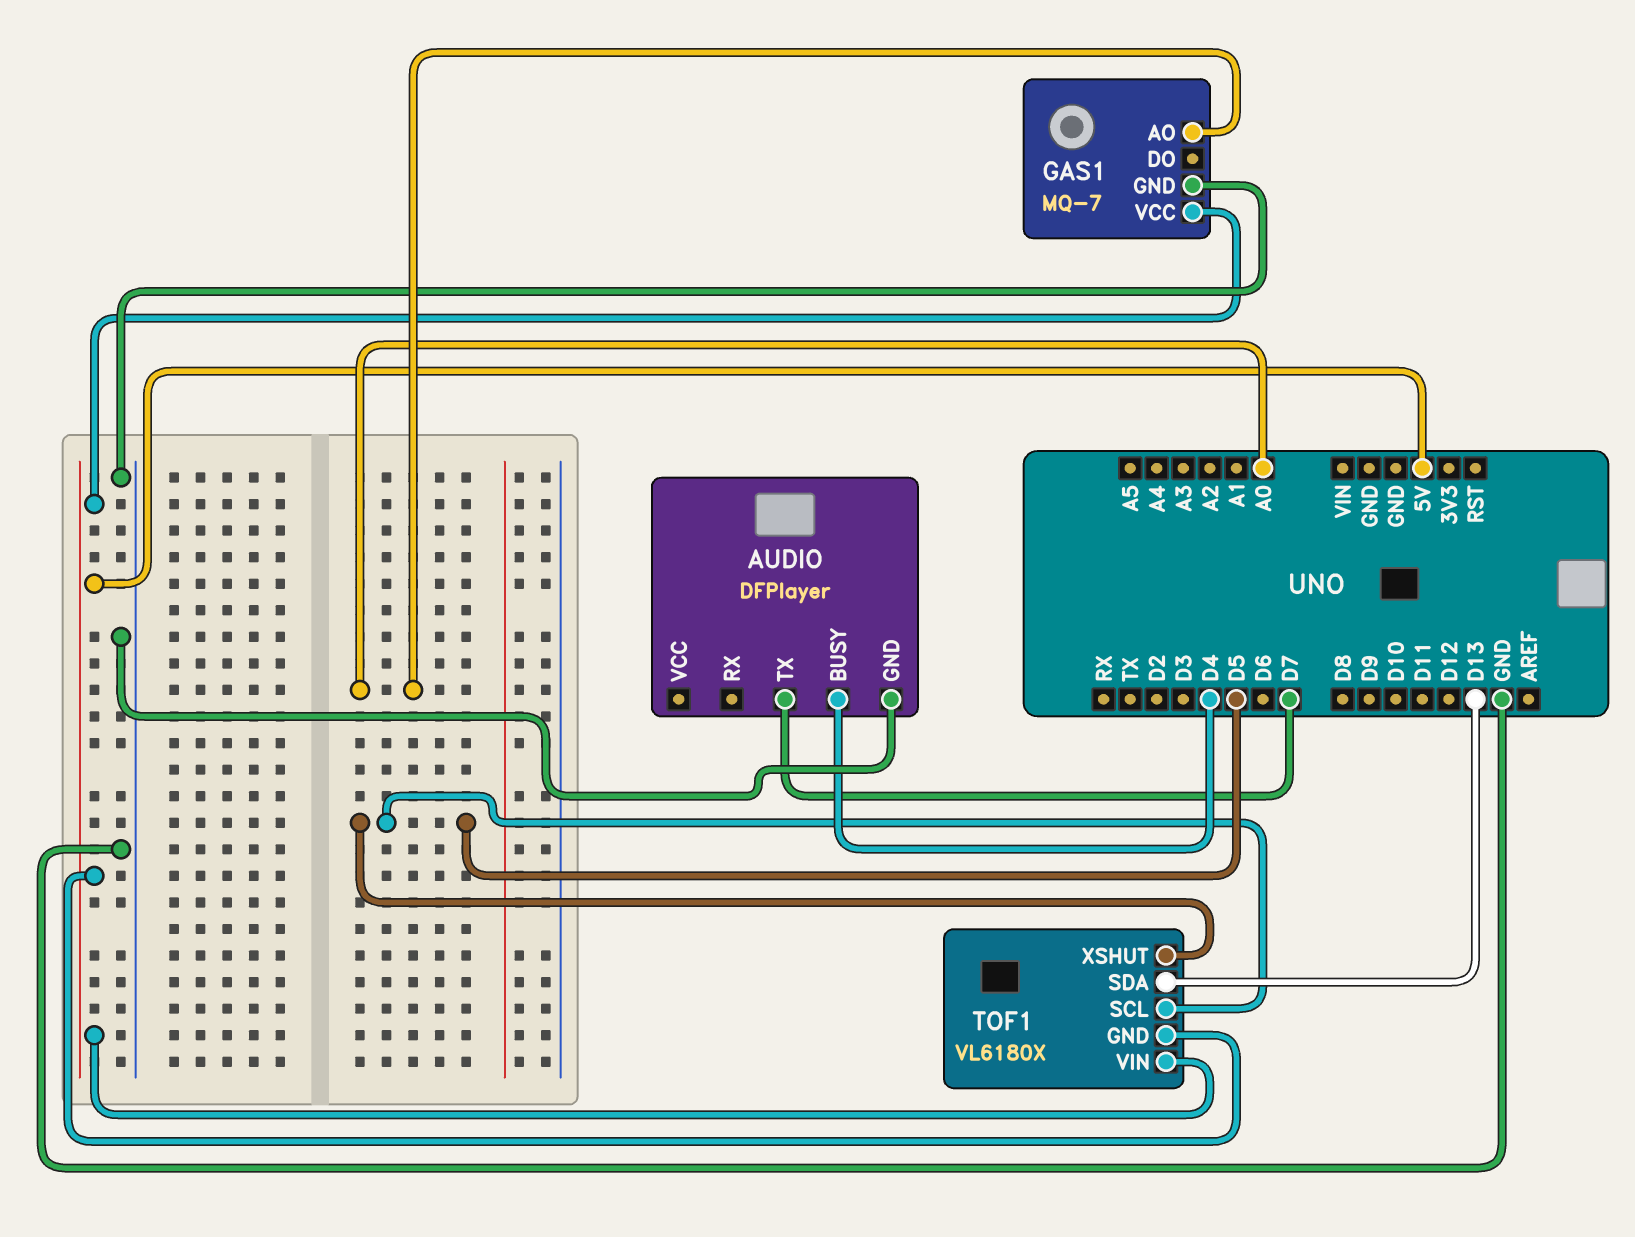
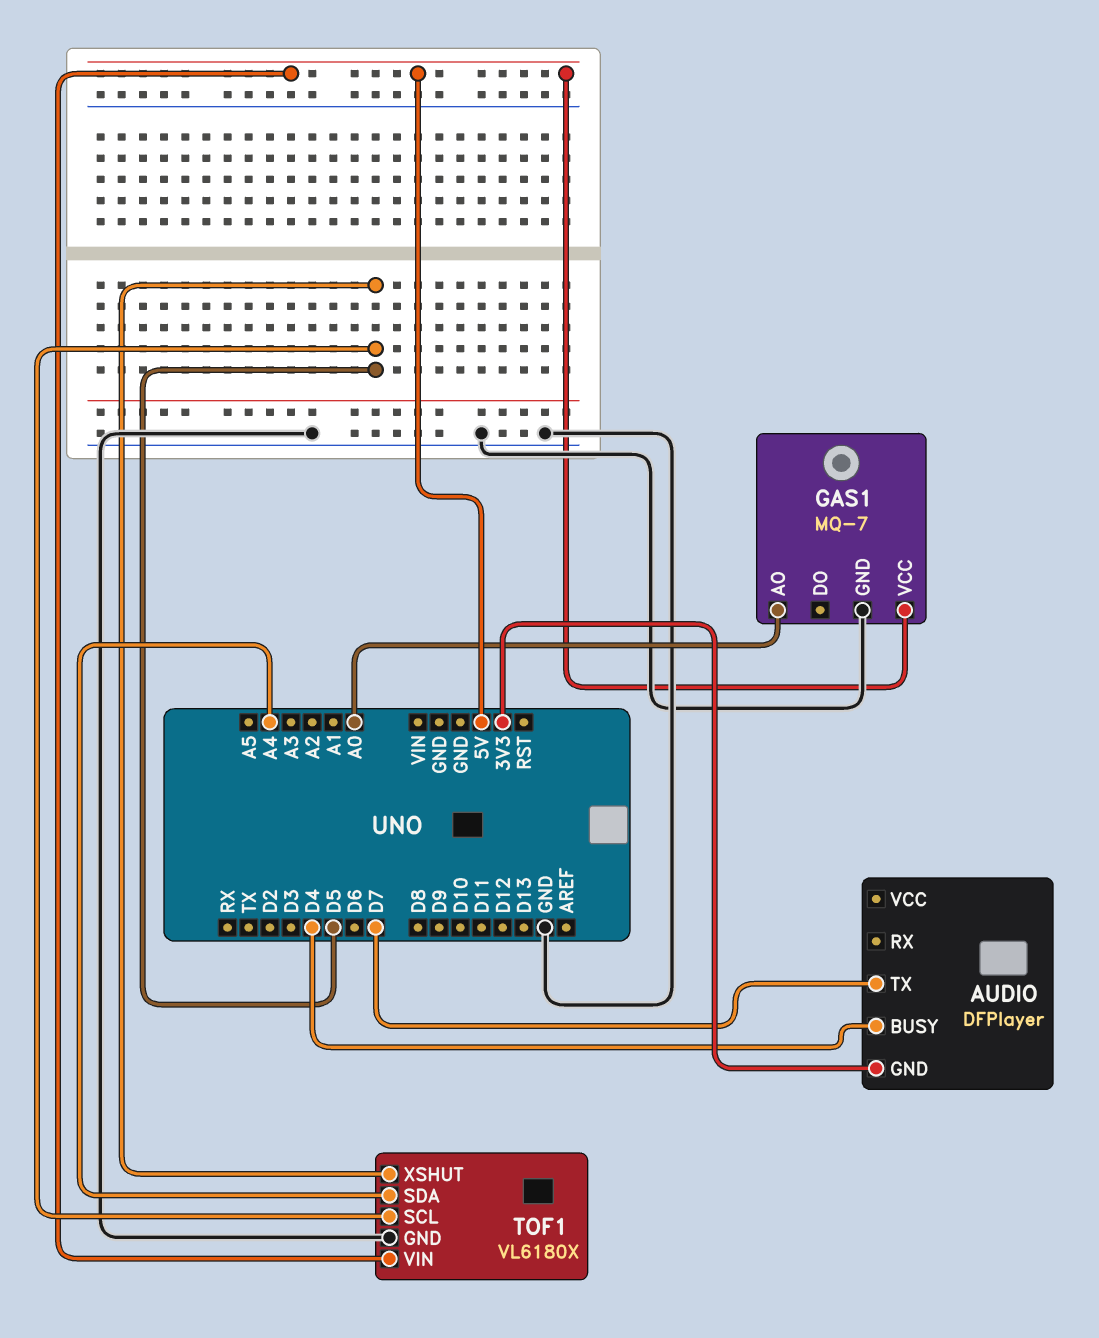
AUDIO pin GND: GND -> 3V3
TOF1 pin GND: 5V -> GND
TOF1 pin SDA: D13 -> A4

